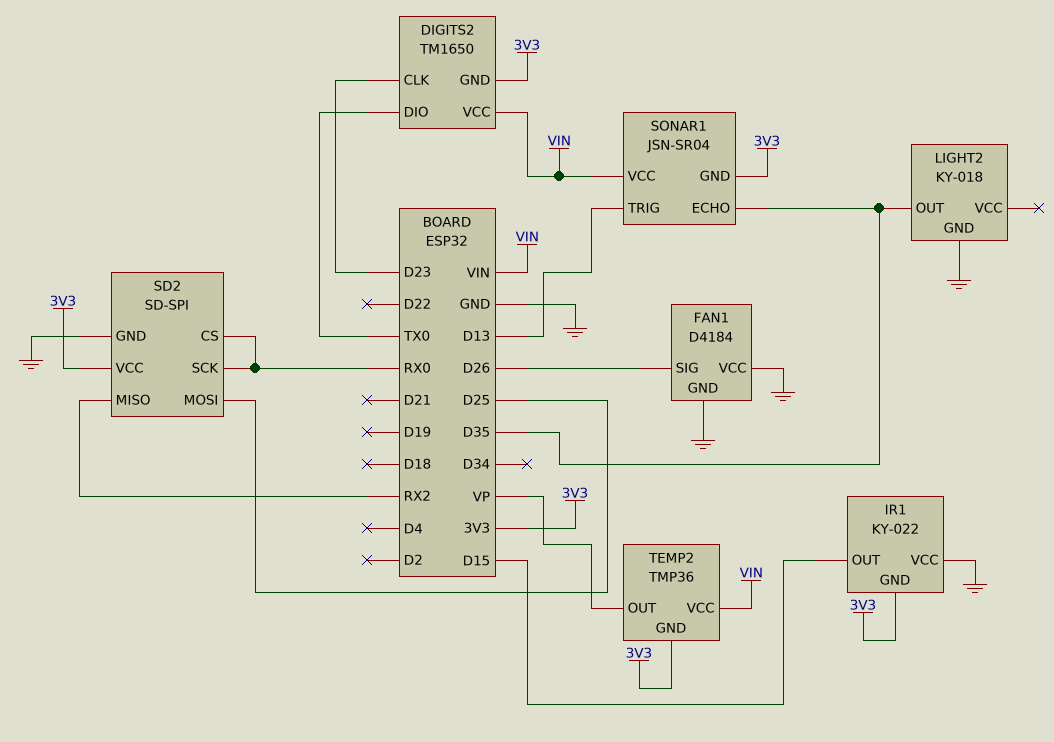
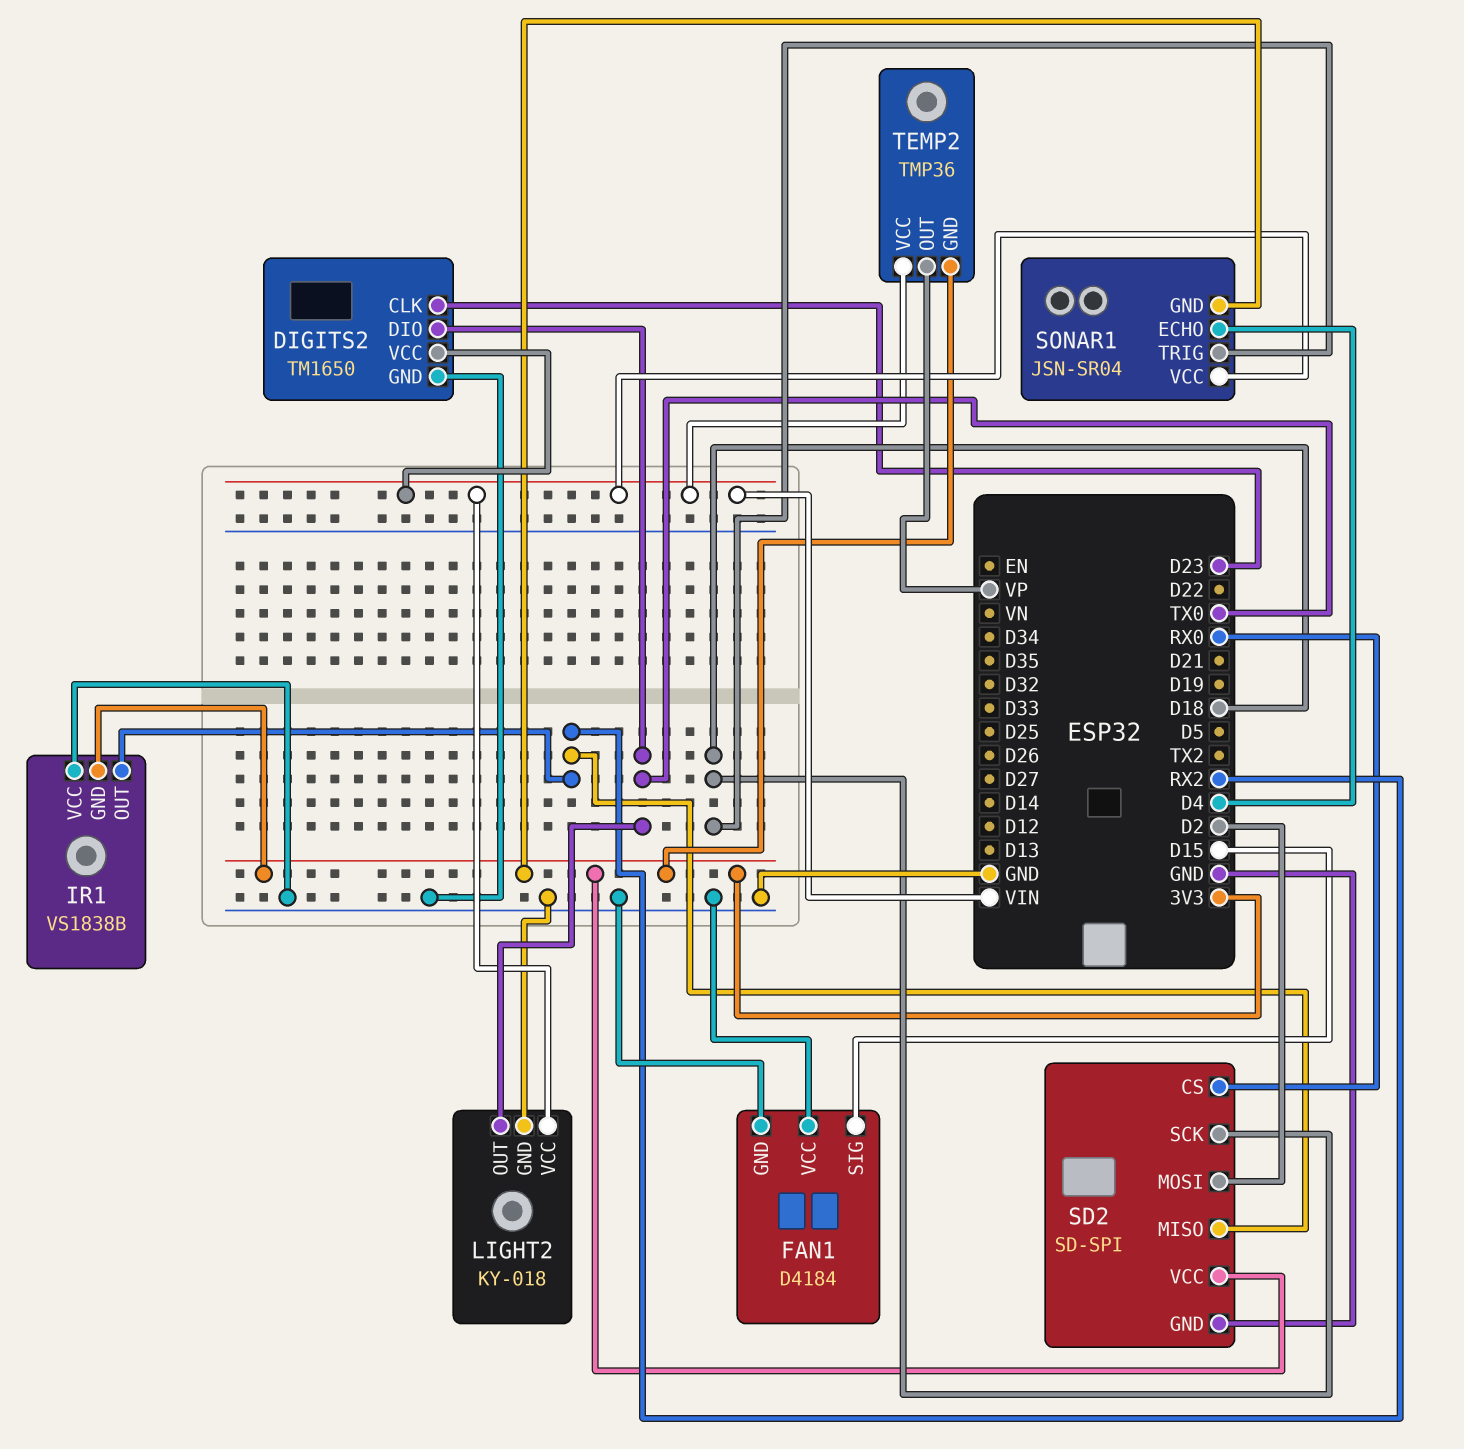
DIGITS2 pin GND: 3V3 -> GND
FAN1 pin SIG: D26 -> D15
IR1: KY-022 -> VS1838B
IR1 pin OUT: D15 -> RX2
LIGHT2 pin OUT: D35 -> TX0
LIGHT2 pin VCC: none -> VIN
SD2 pin MOSI: D25 -> D2
SD2 pin SCK: RX0 -> D18
SONAR1 pin ECHO: D35 -> D4
SONAR1 pin TRIG: D13 -> D18

